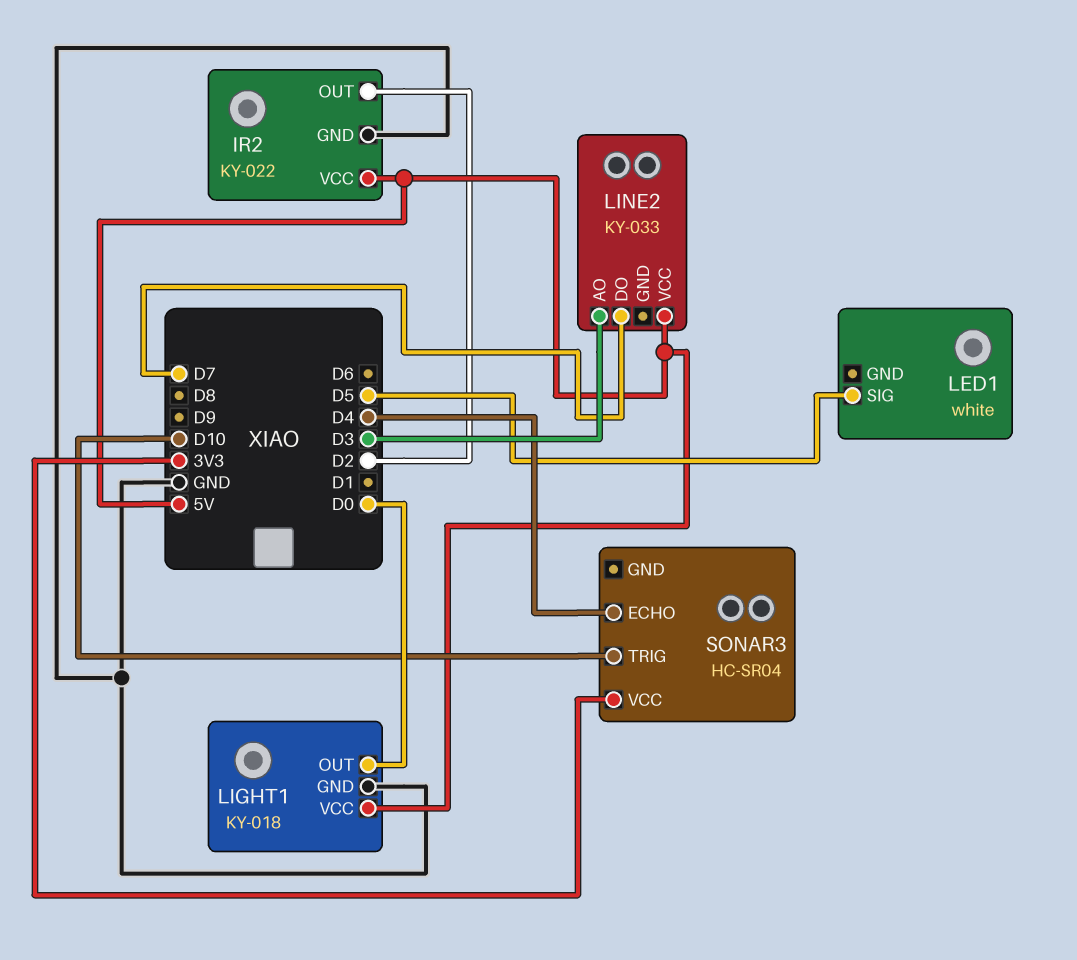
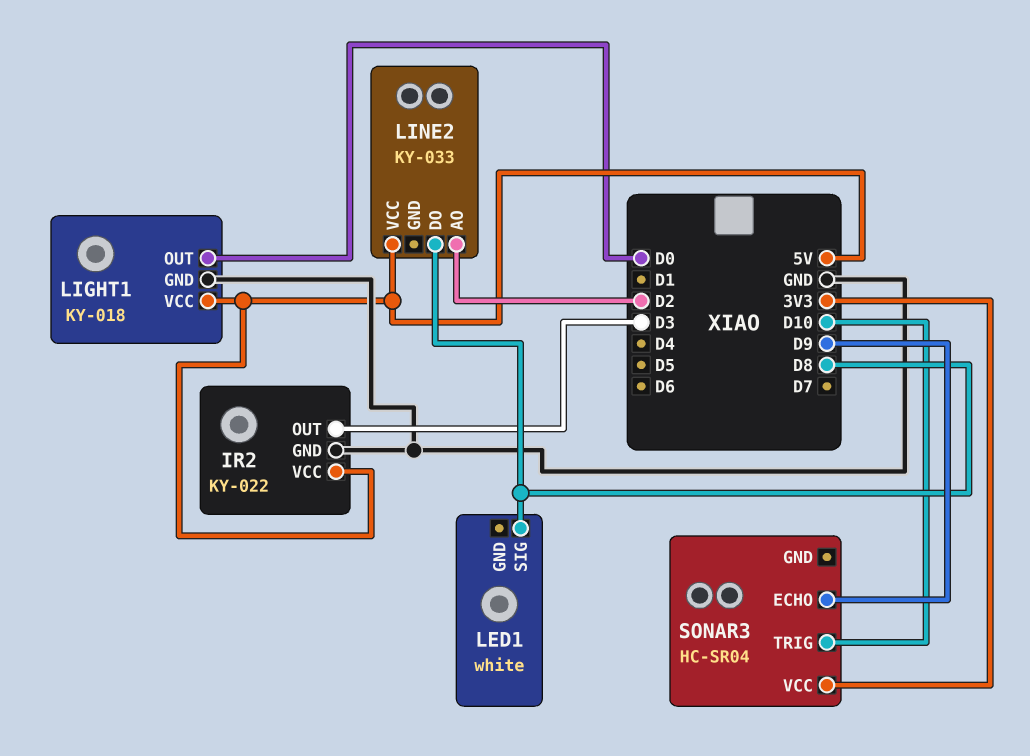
IR2 pin OUT: D2 -> D3
LED1 pin SIG: D5 -> D8
LINE2 pin AO: D3 -> D2
LINE2 pin DO: D7 -> D8
SONAR3 pin ECHO: D4 -> D9

